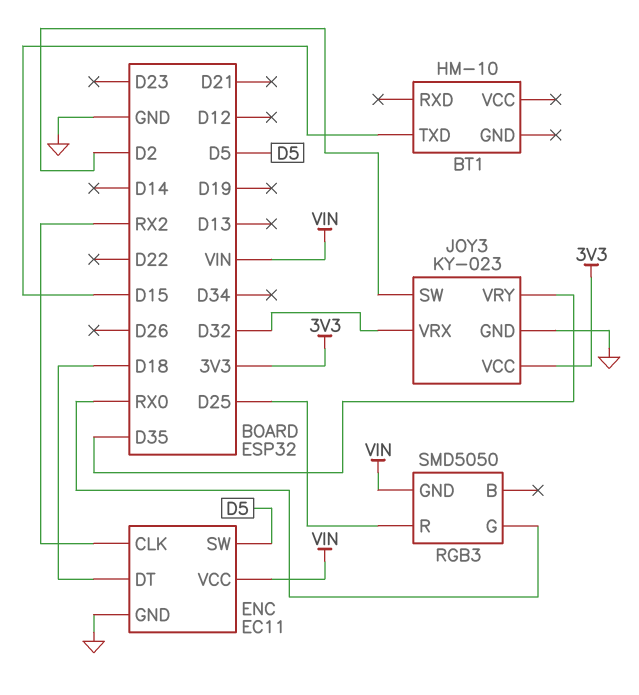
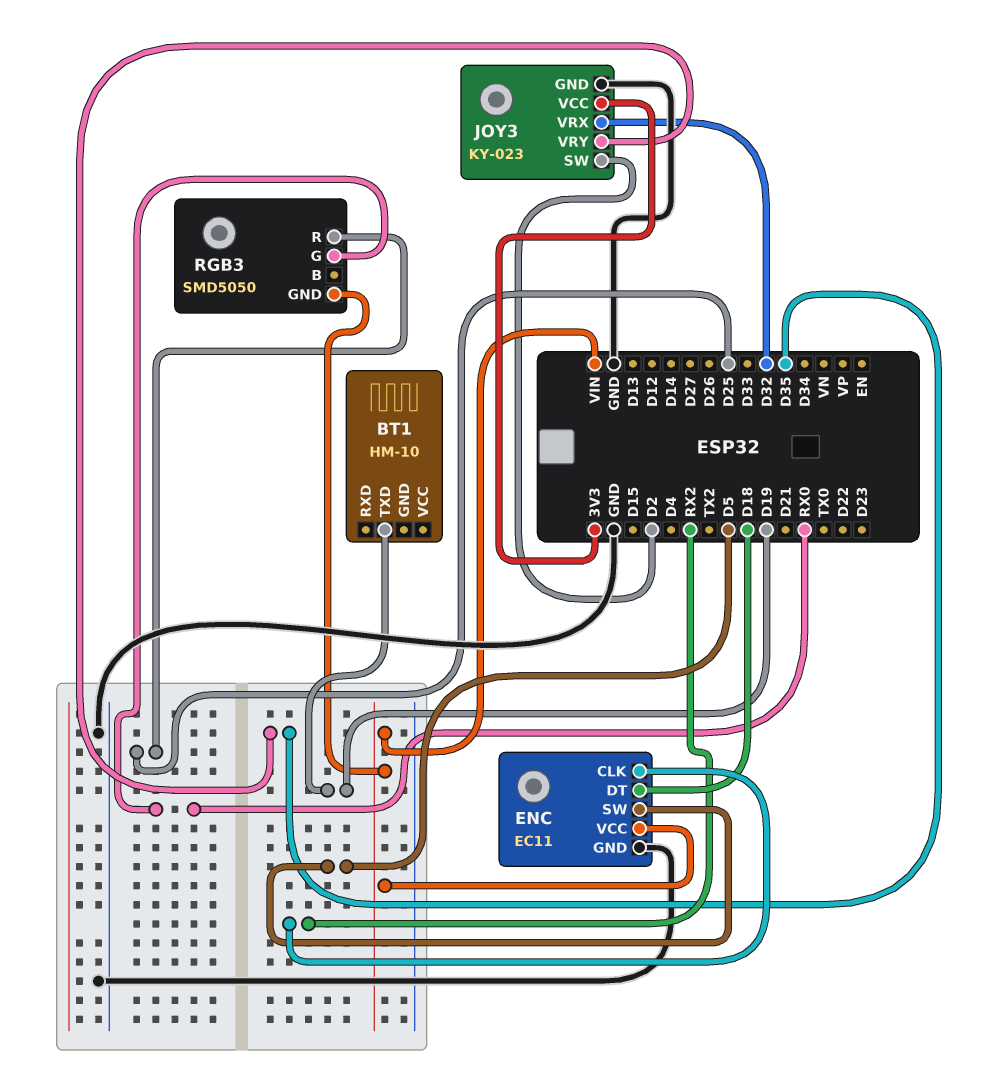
BT1 pin TXD: D15 -> D19

